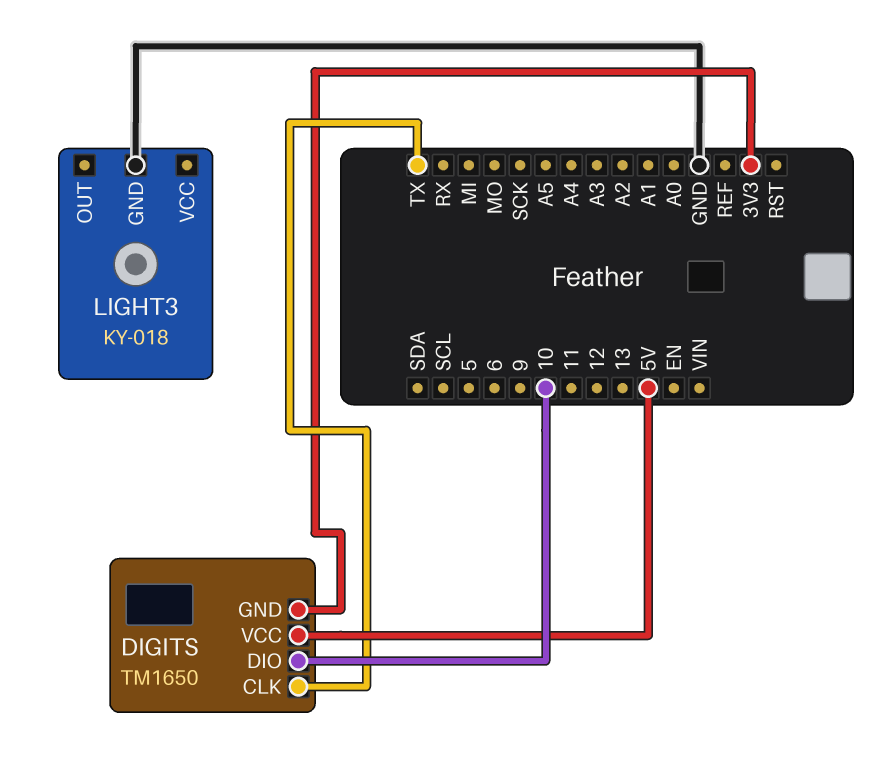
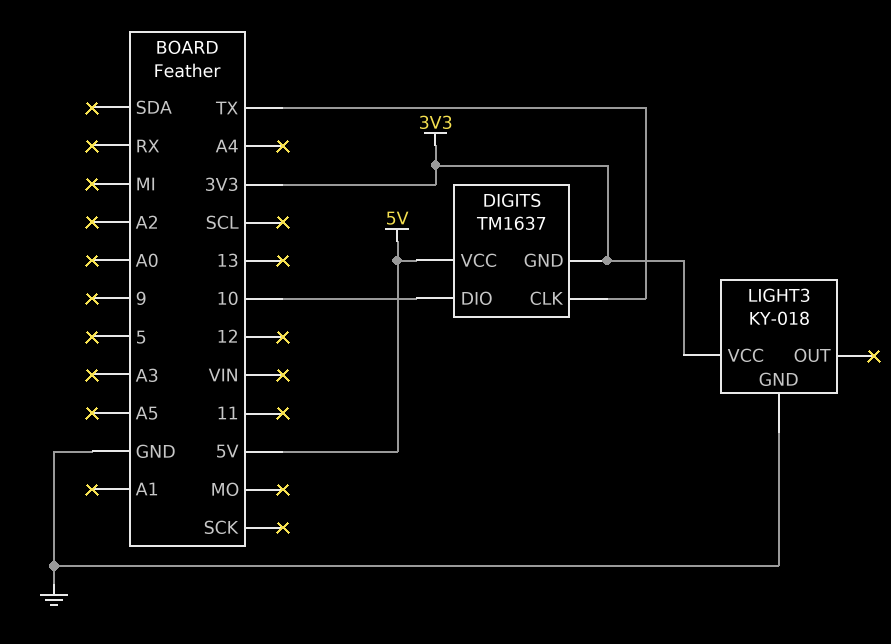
DIGITS: TM1650 -> TM1637
LIGHT3 pin VCC: none -> 3V3

